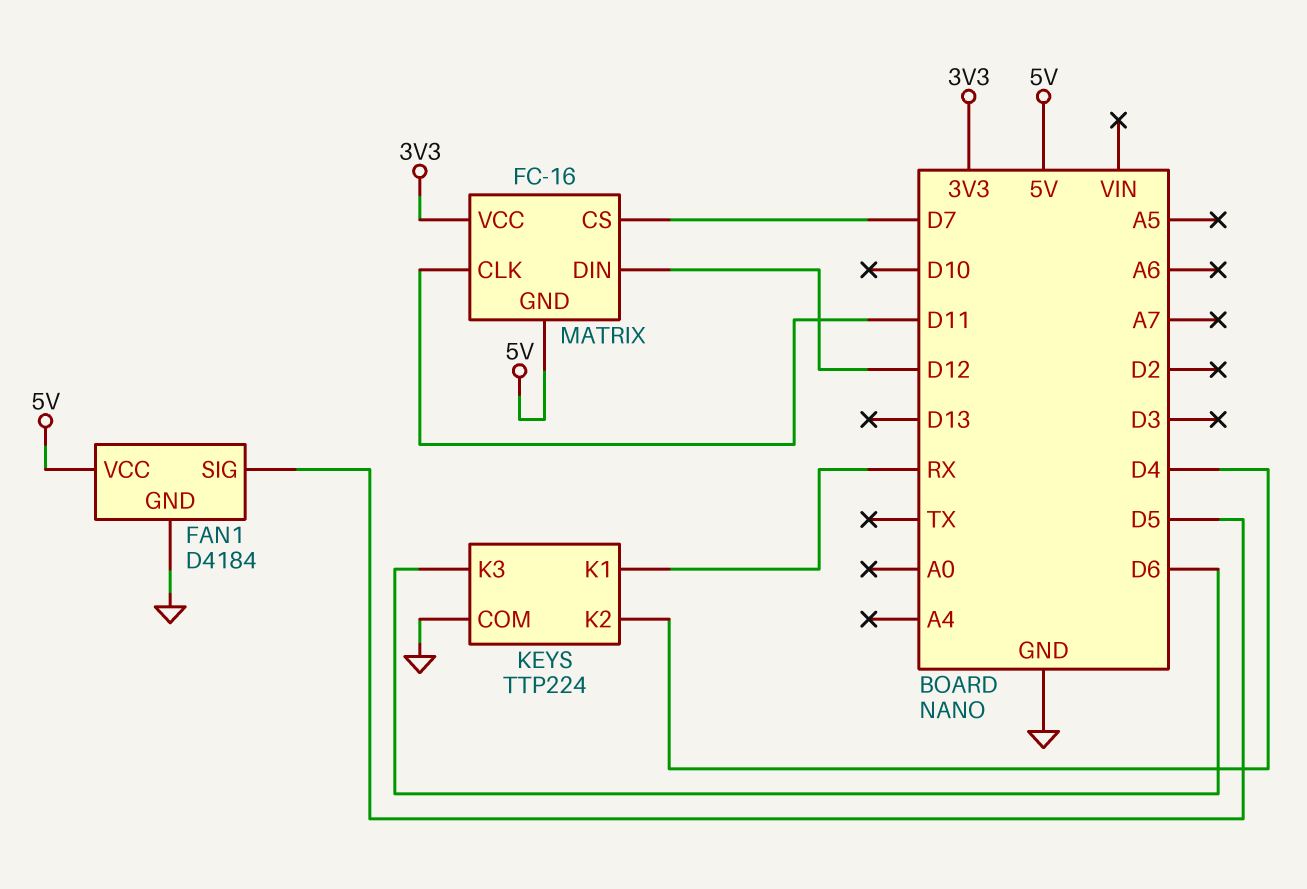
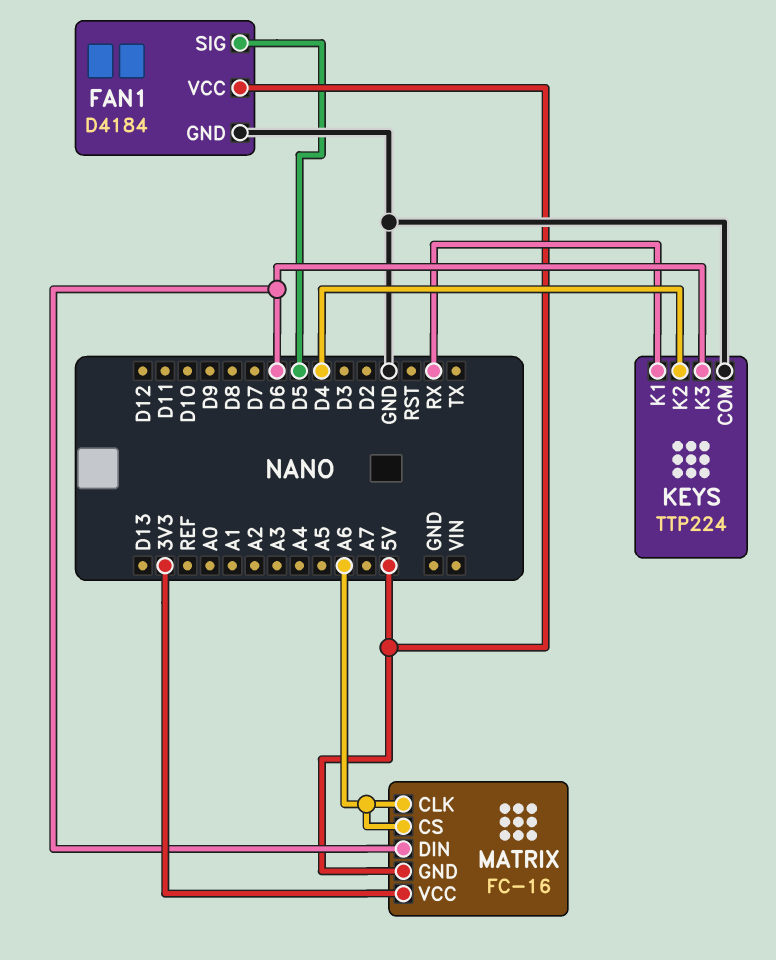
MATRIX pin CLK: D11 -> A6
MATRIX pin CS: D7 -> A6
MATRIX pin DIN: D12 -> D6

